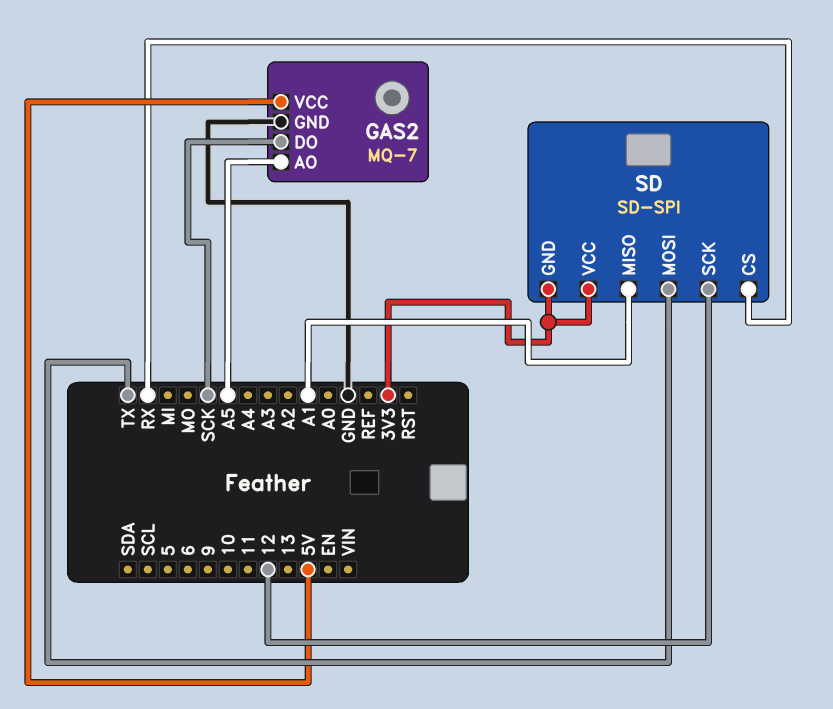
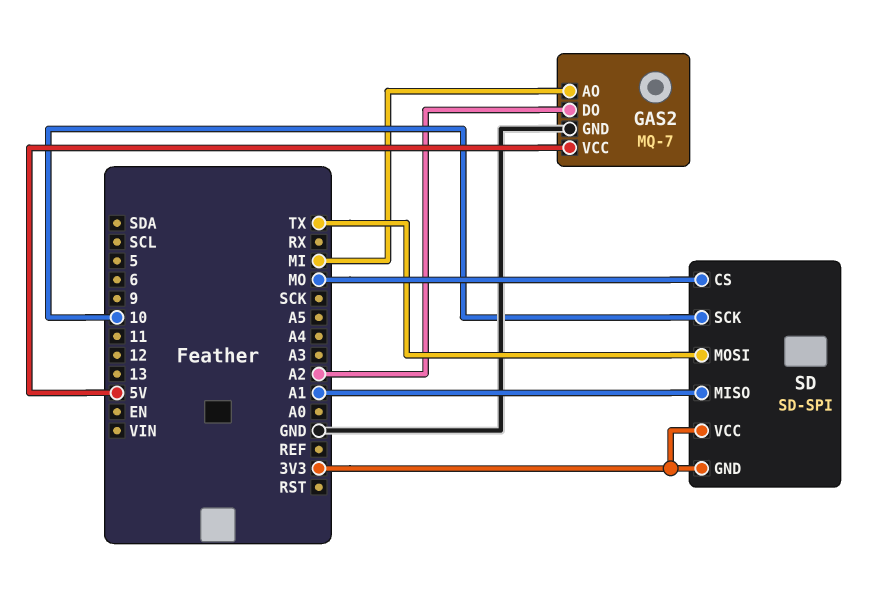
GAS2 pin AO: A5 -> MI
GAS2 pin DO: SCK -> A2
SD pin CS: RX -> MO
SD pin SCK: 12 -> 10

